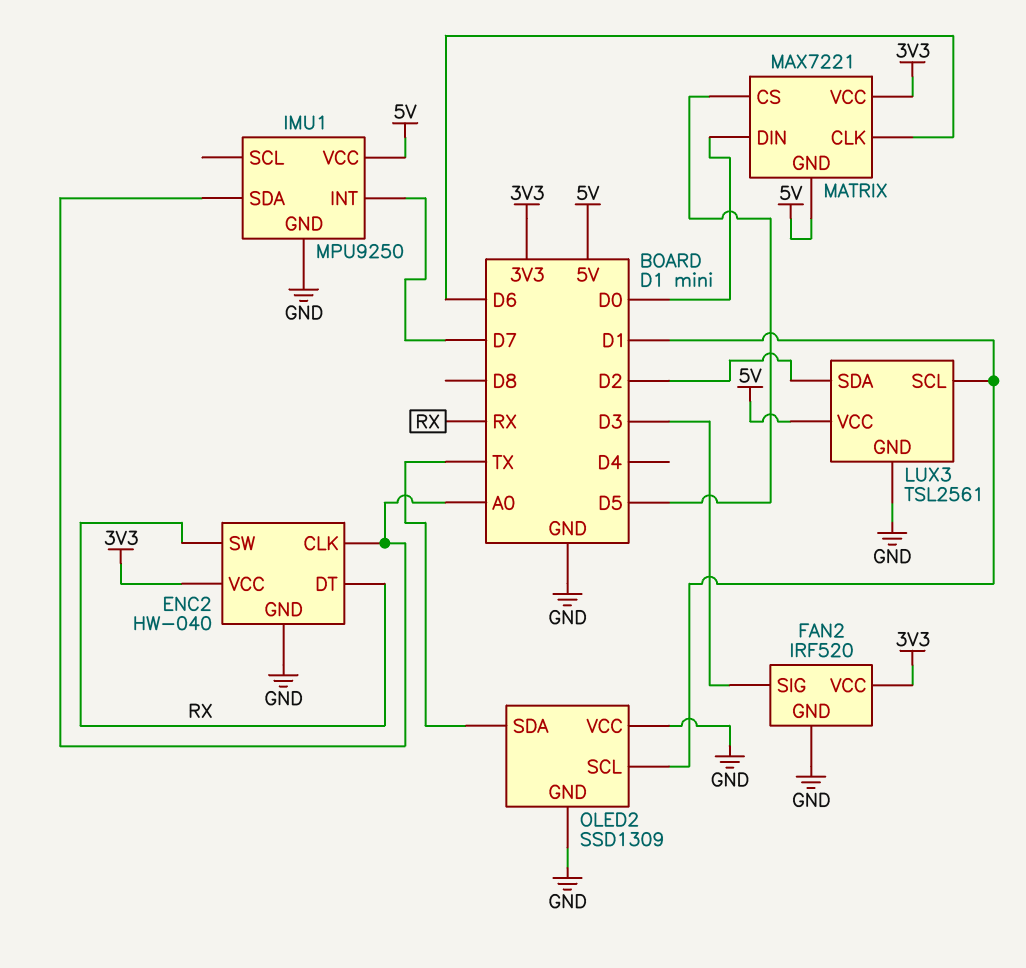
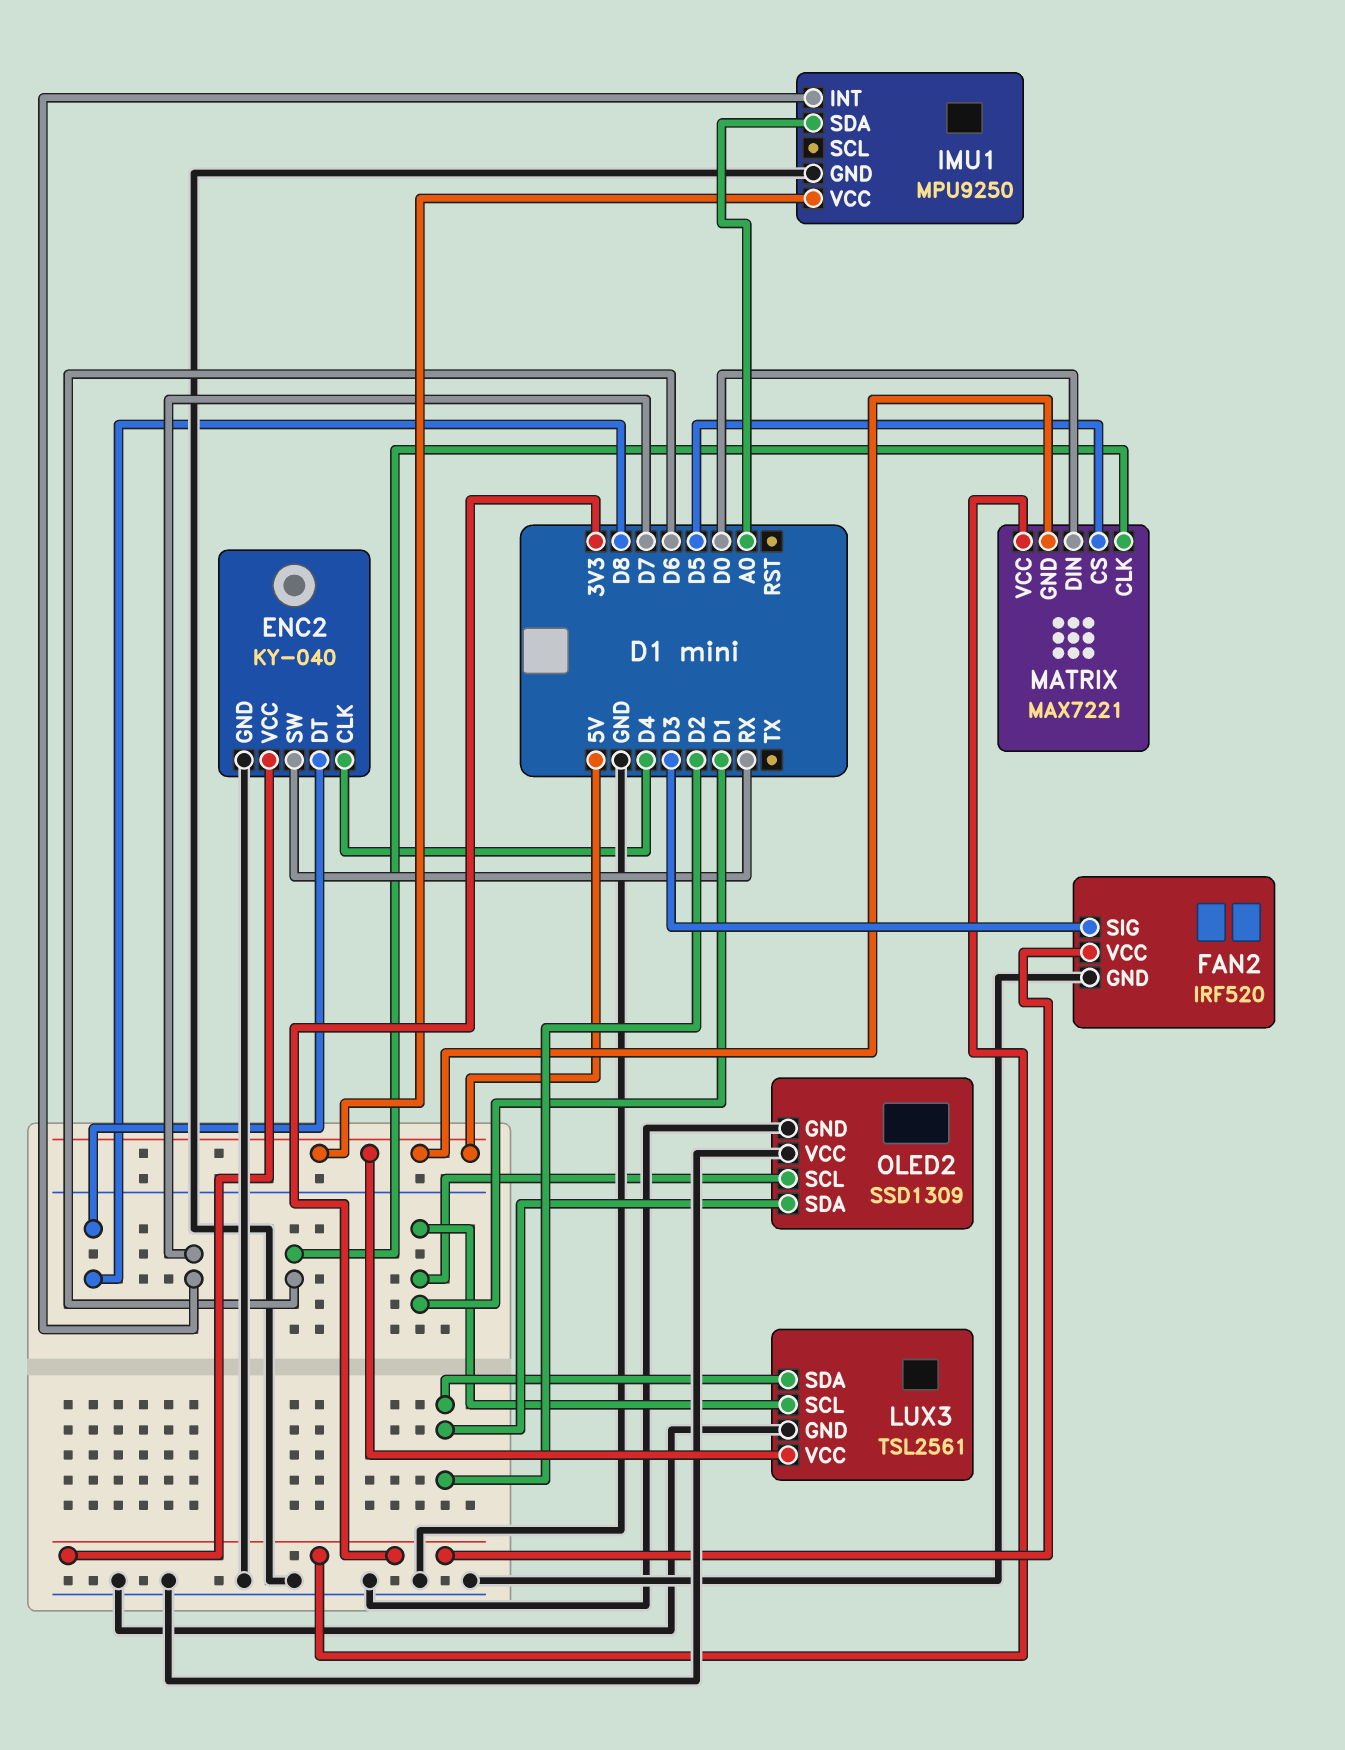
ENC2: HW-040 -> KY-040
ENC2 pin CLK: A0 -> D4
ENC2 pin DT: RX -> D8
OLED2 pin SDA: TX -> D2

